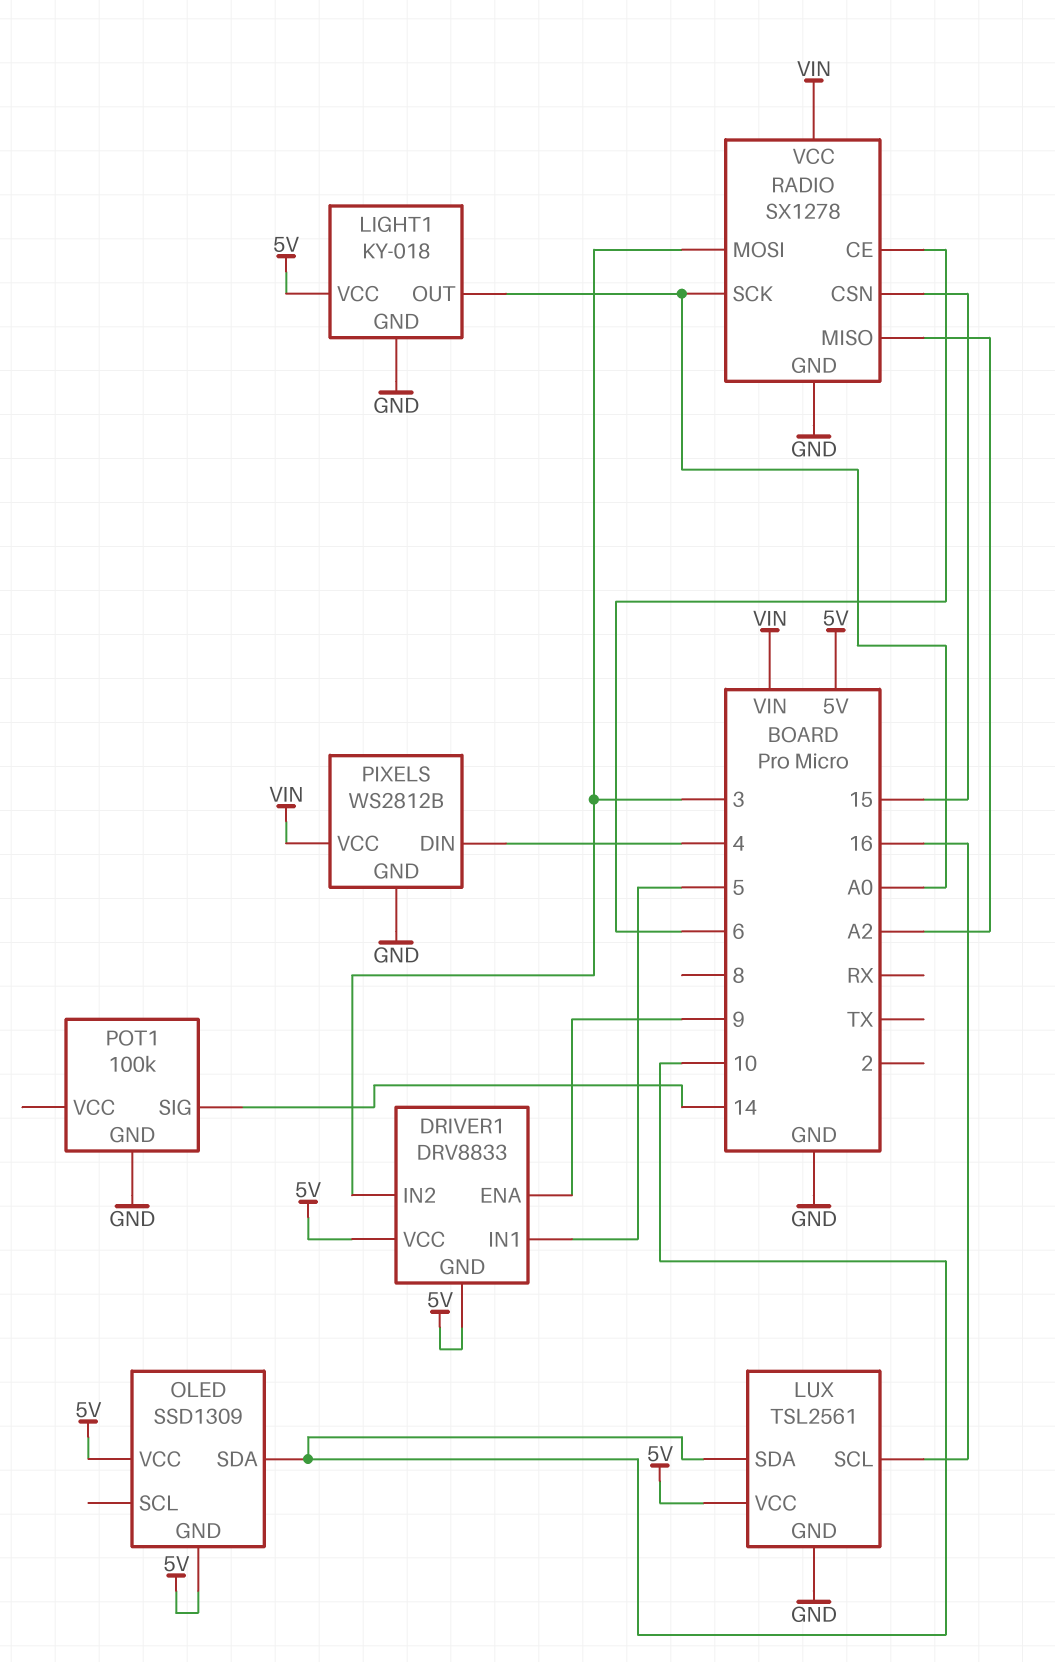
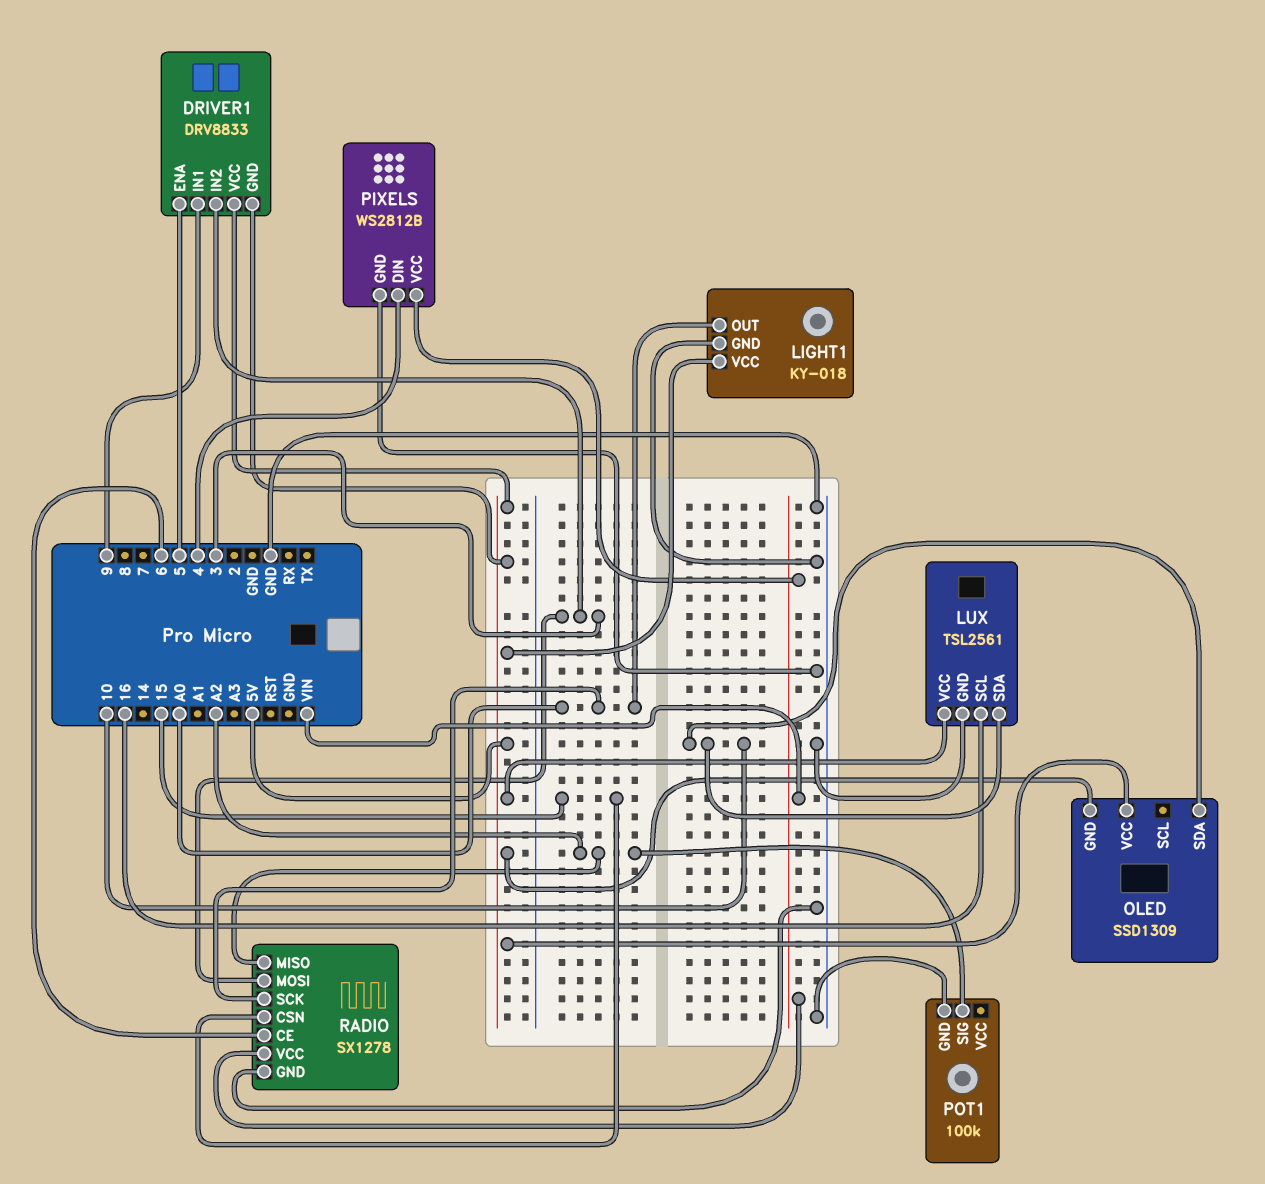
DRIVER1 pin ENA: 9 -> 5
DRIVER1 pin IN1: 5 -> 9
POT1 pin SIG: 14 -> A2

